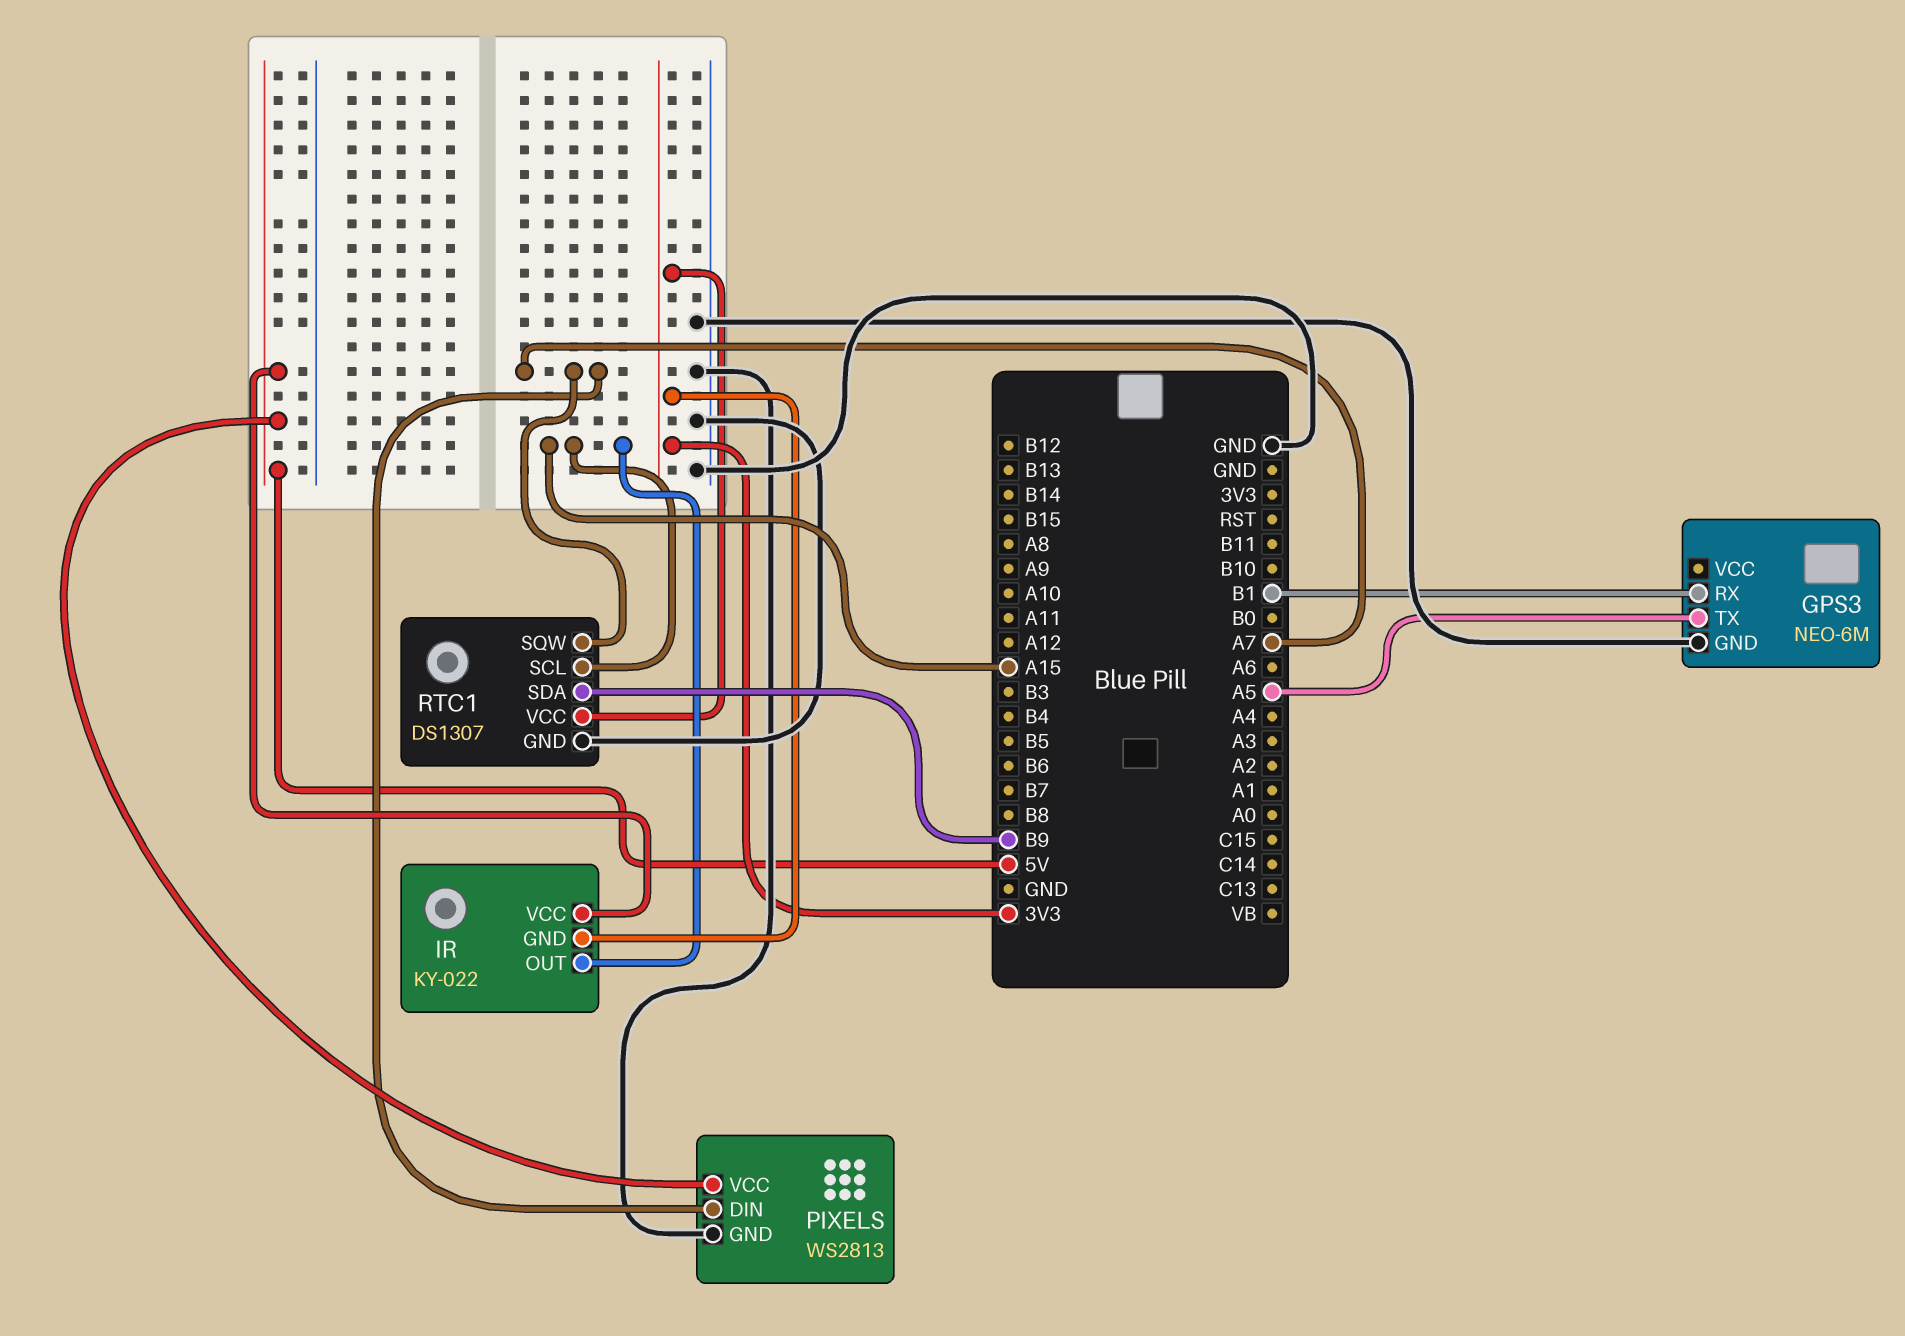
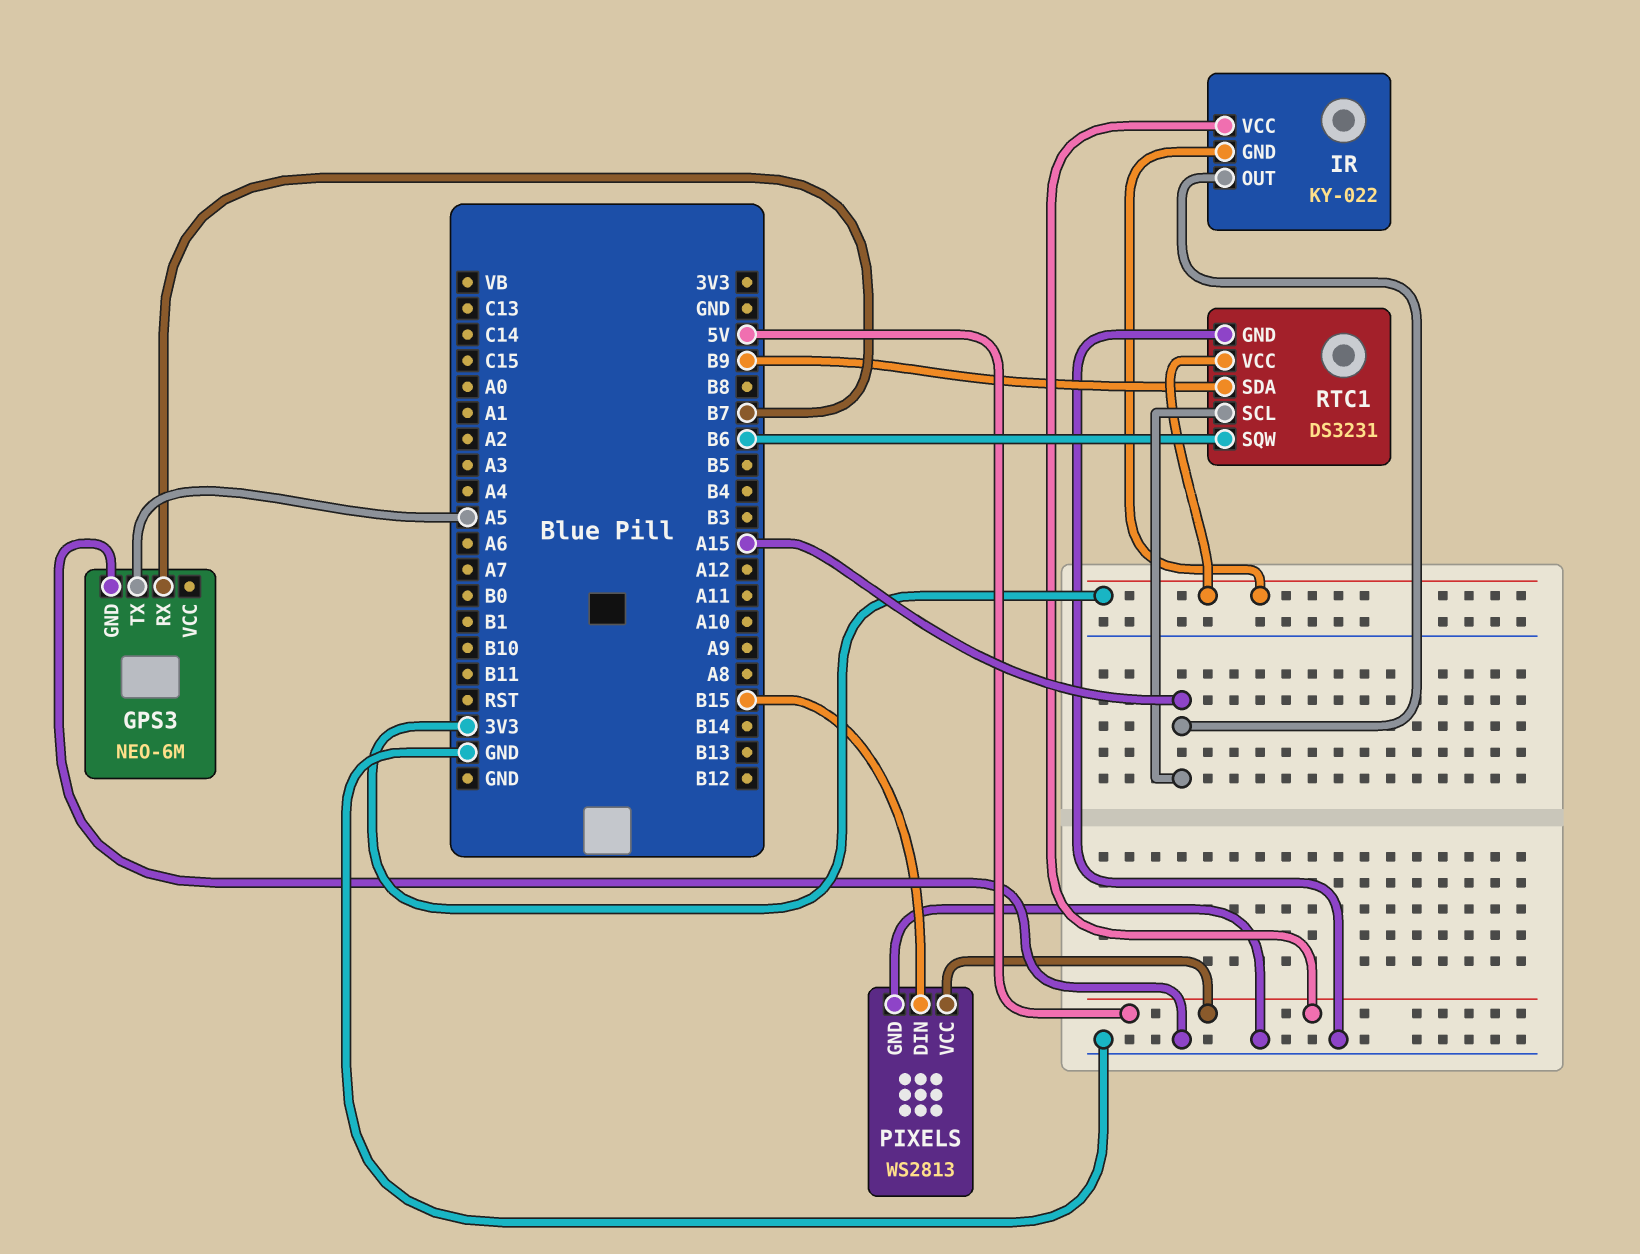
GPS3 pin RX: B1 -> B7
PIXELS pin DIN: A7 -> B15
RTC1: DS1307 -> DS3231
RTC1 pin SQW: A7 -> B6

